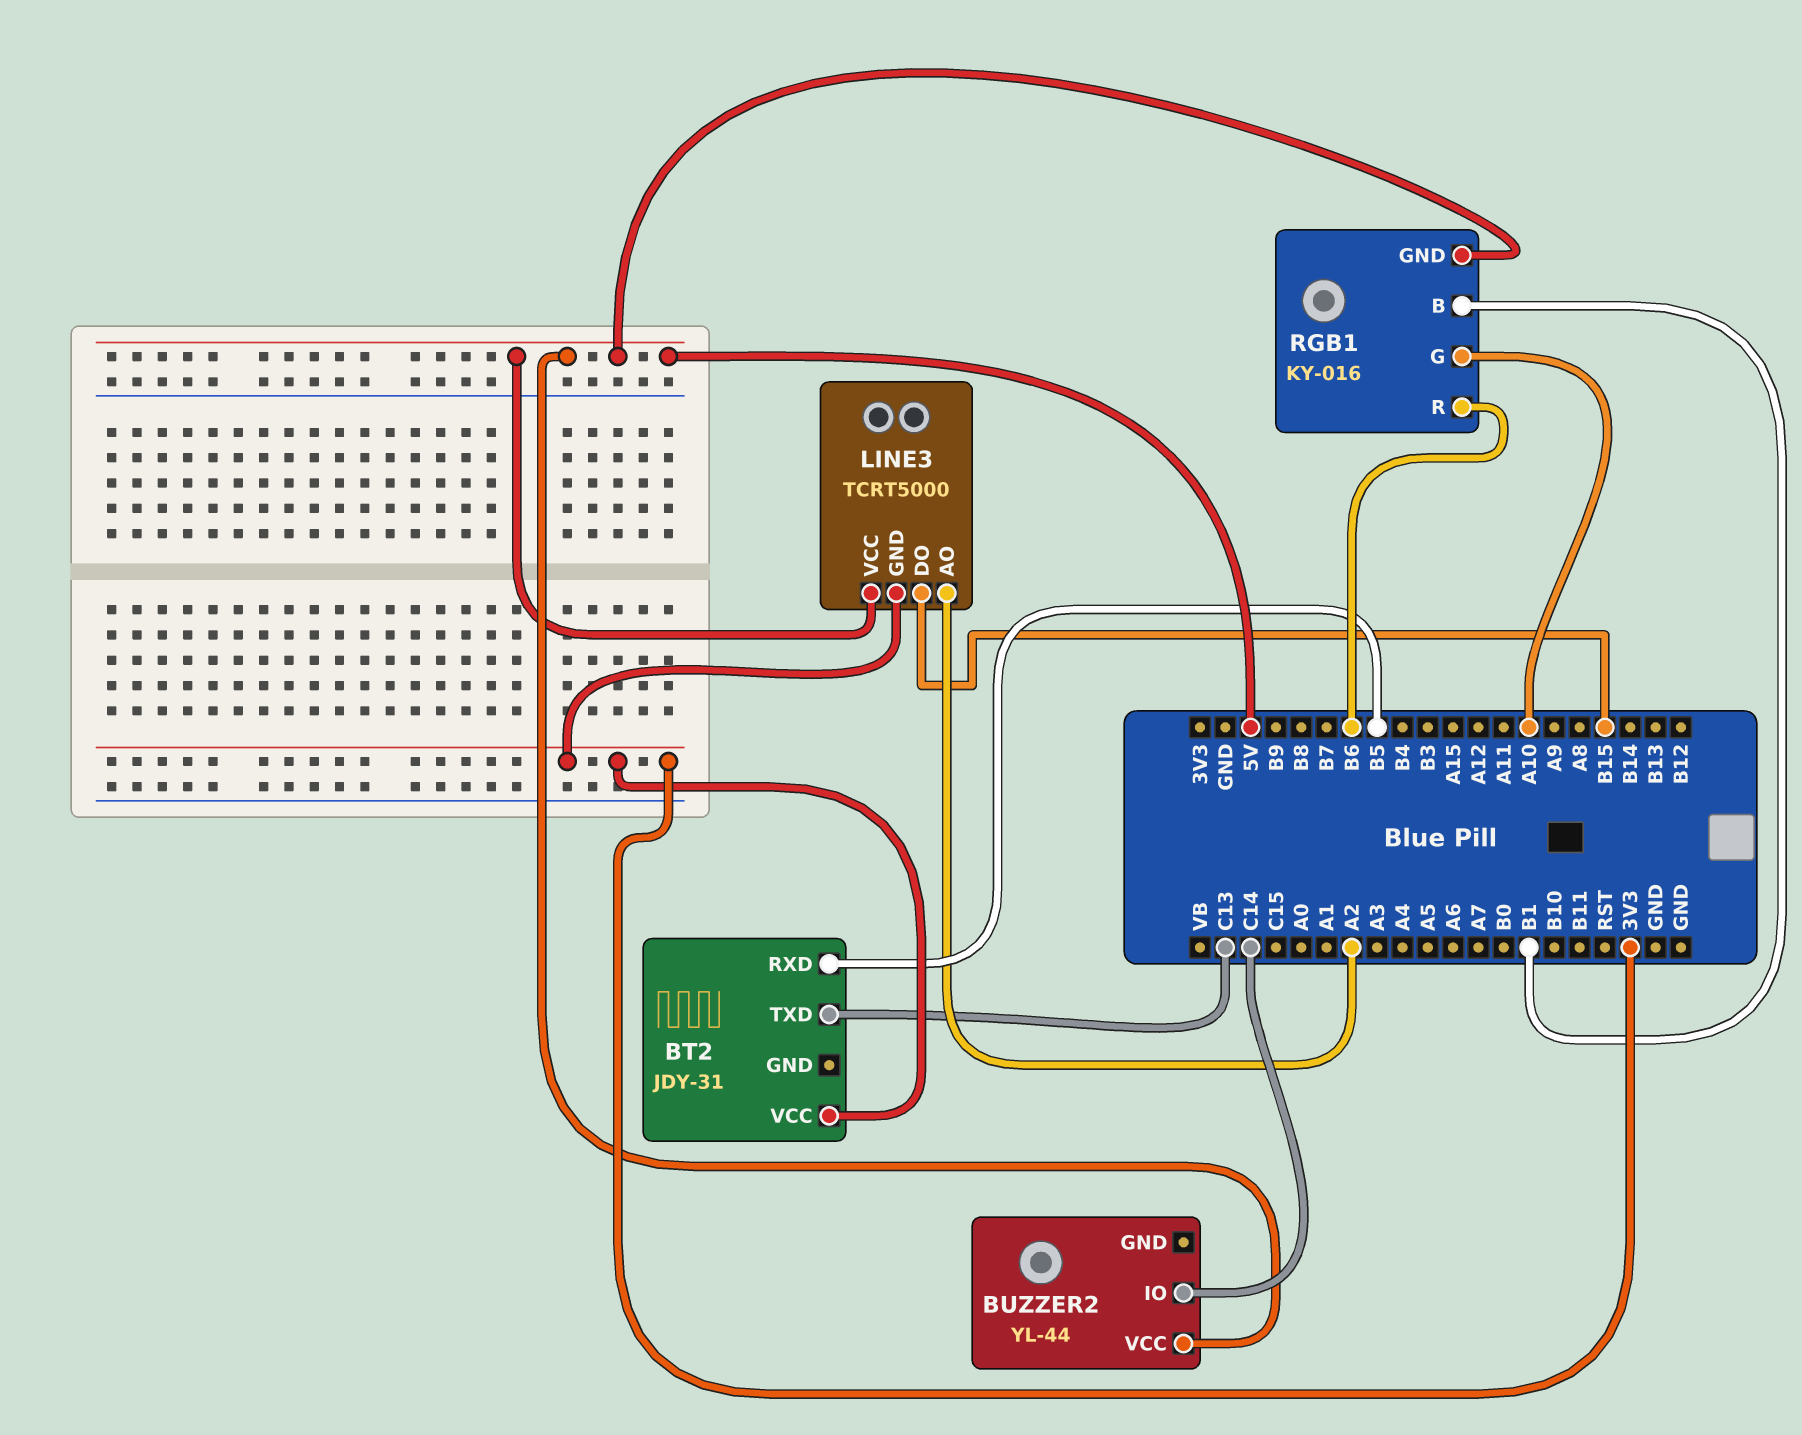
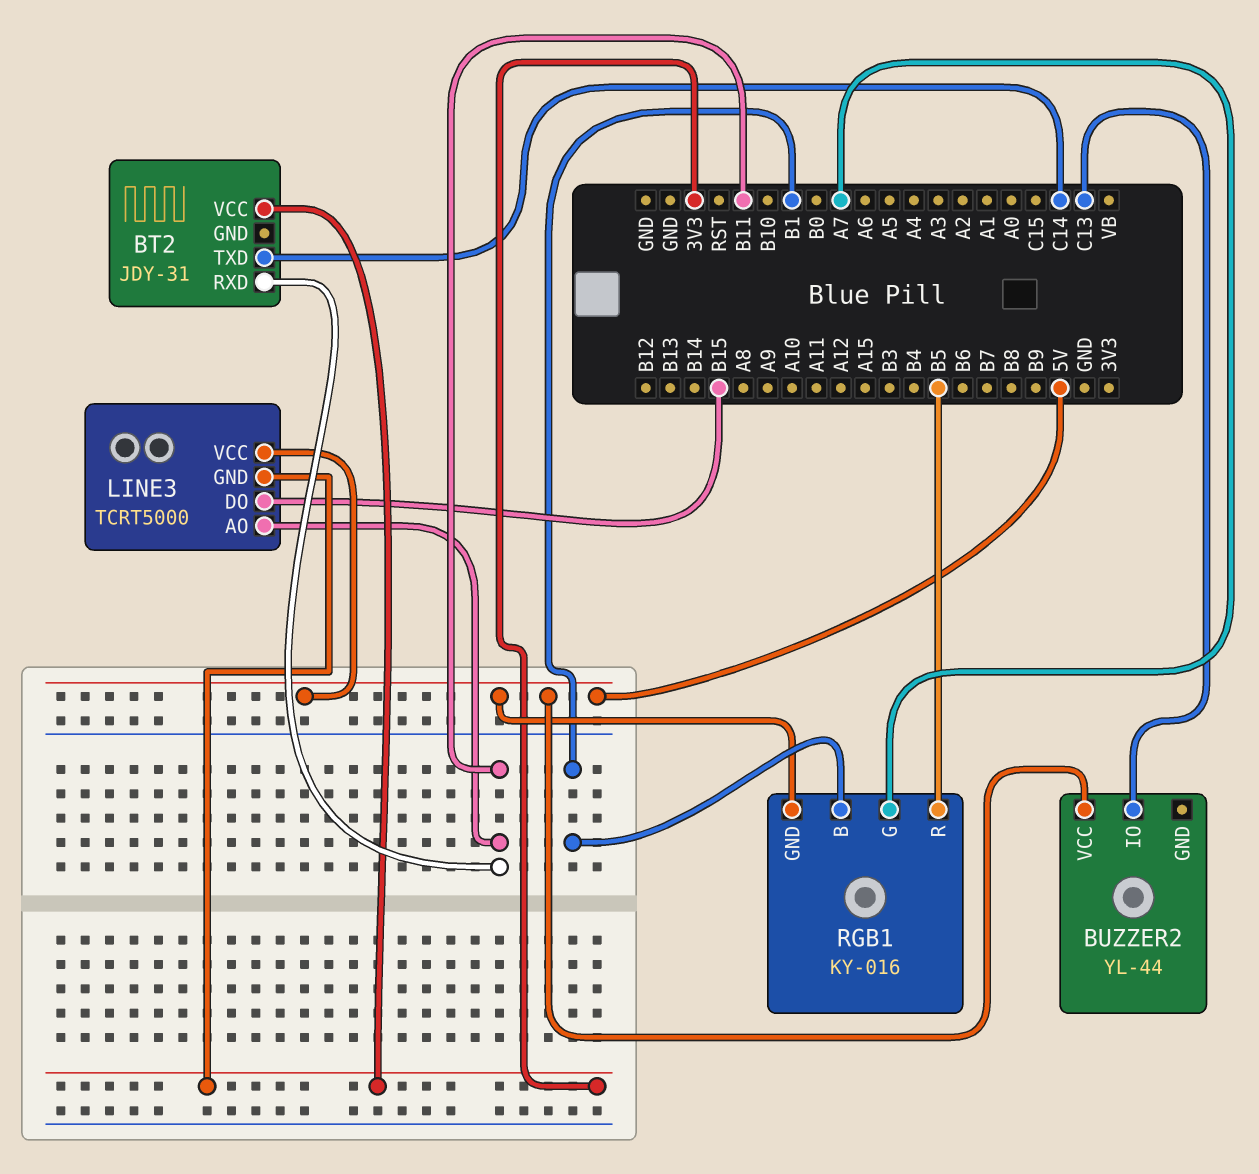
BT2 pin RXD: B5 -> B11
BT2 pin TXD: C13 -> C14
BUZZER2 pin IO: C14 -> C13
LINE3 pin AO: A2 -> B11
RGB1 pin G: A10 -> A7
RGB1 pin R: B6 -> B5

